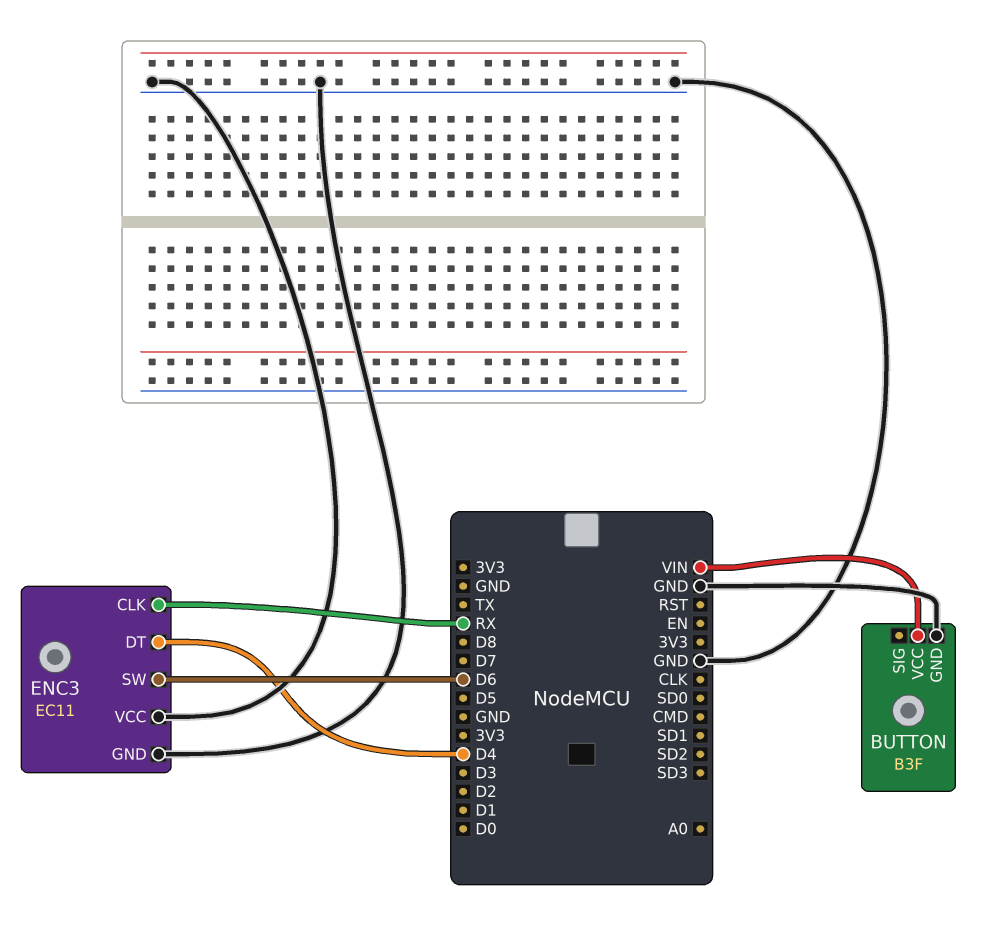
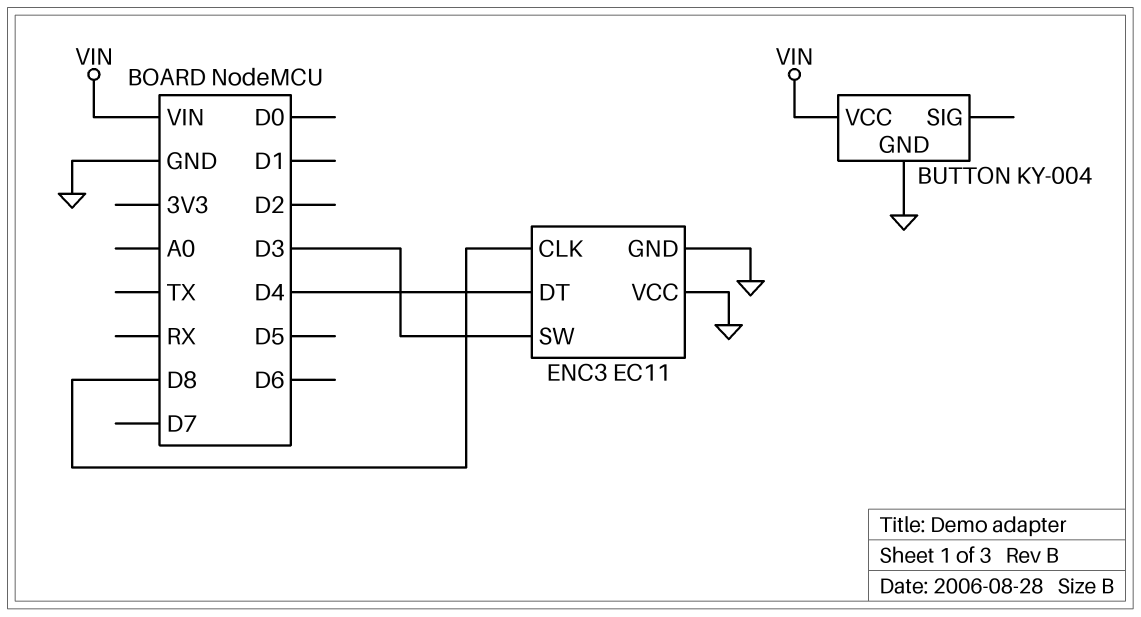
BUTTON: B3F -> KY-004
ENC3 pin CLK: RX -> D8
ENC3 pin SW: D6 -> D3

